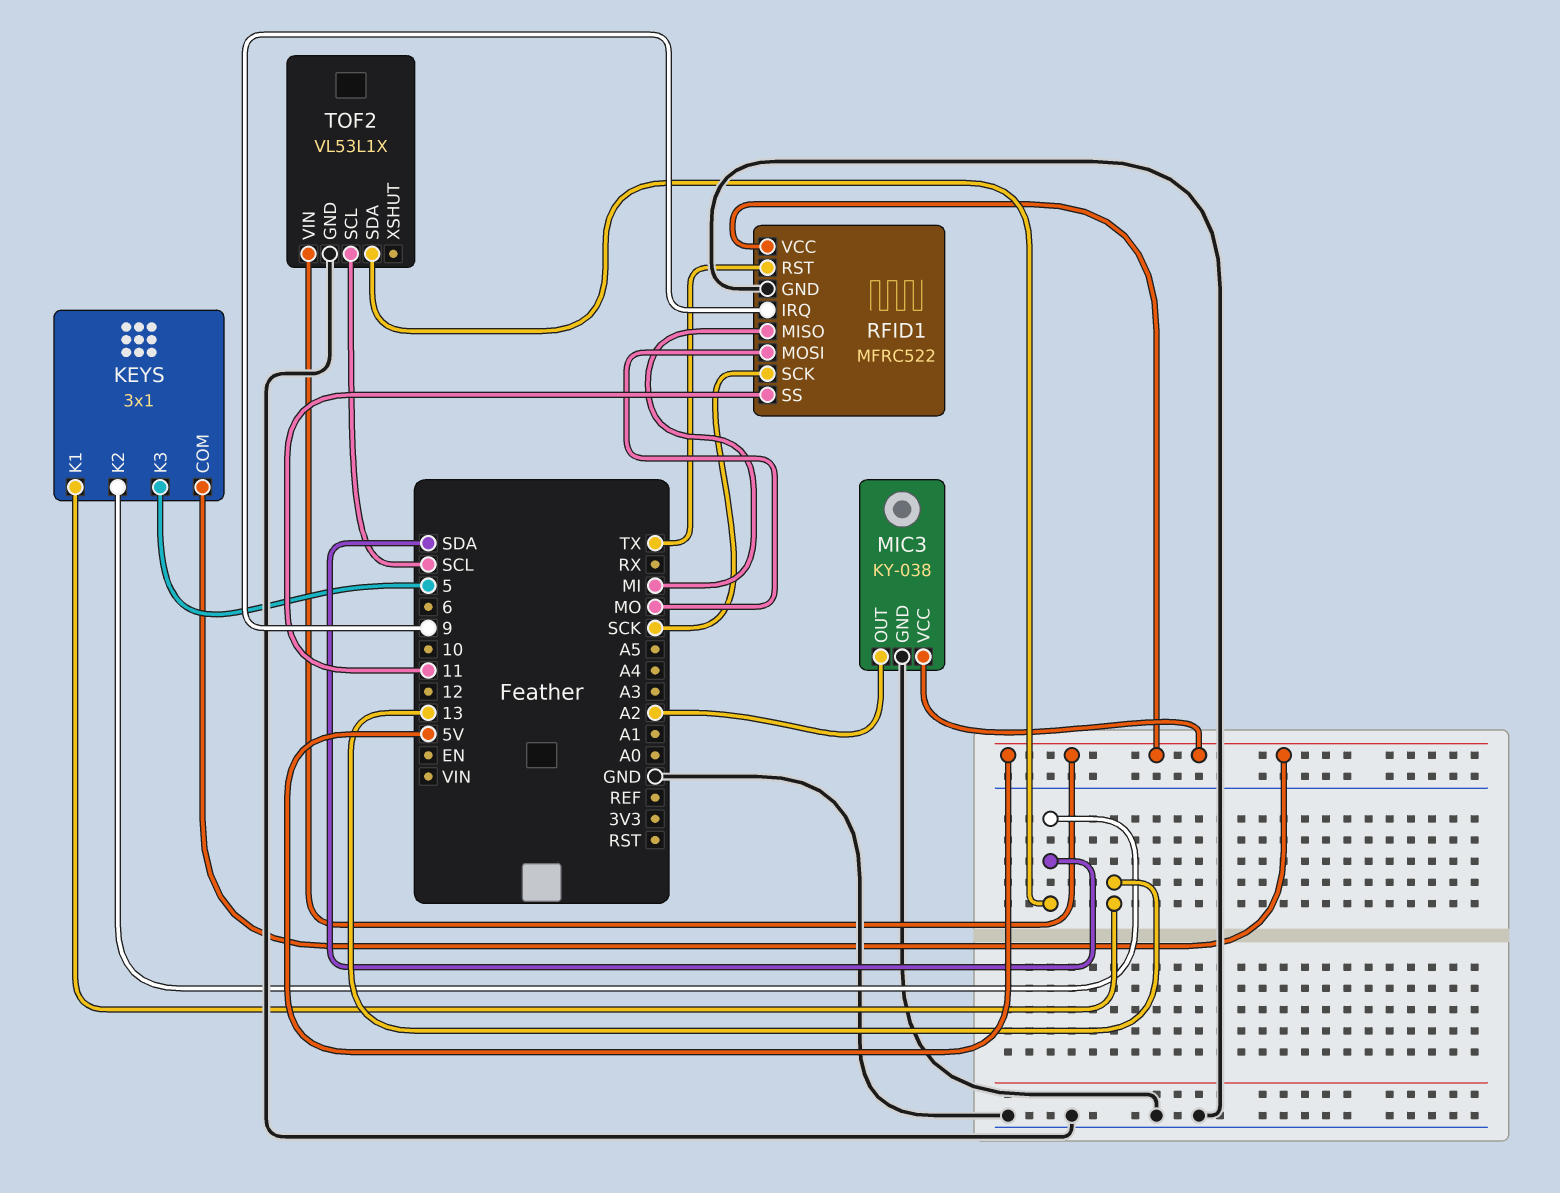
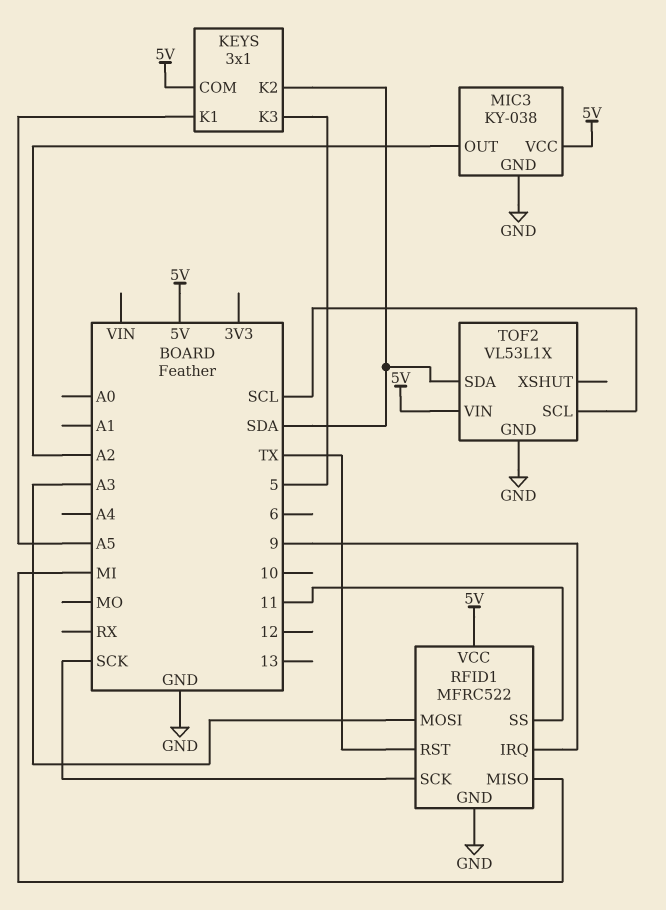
KEYS pin K1: 13 -> A5
RFID1 pin MOSI: MO -> A3

